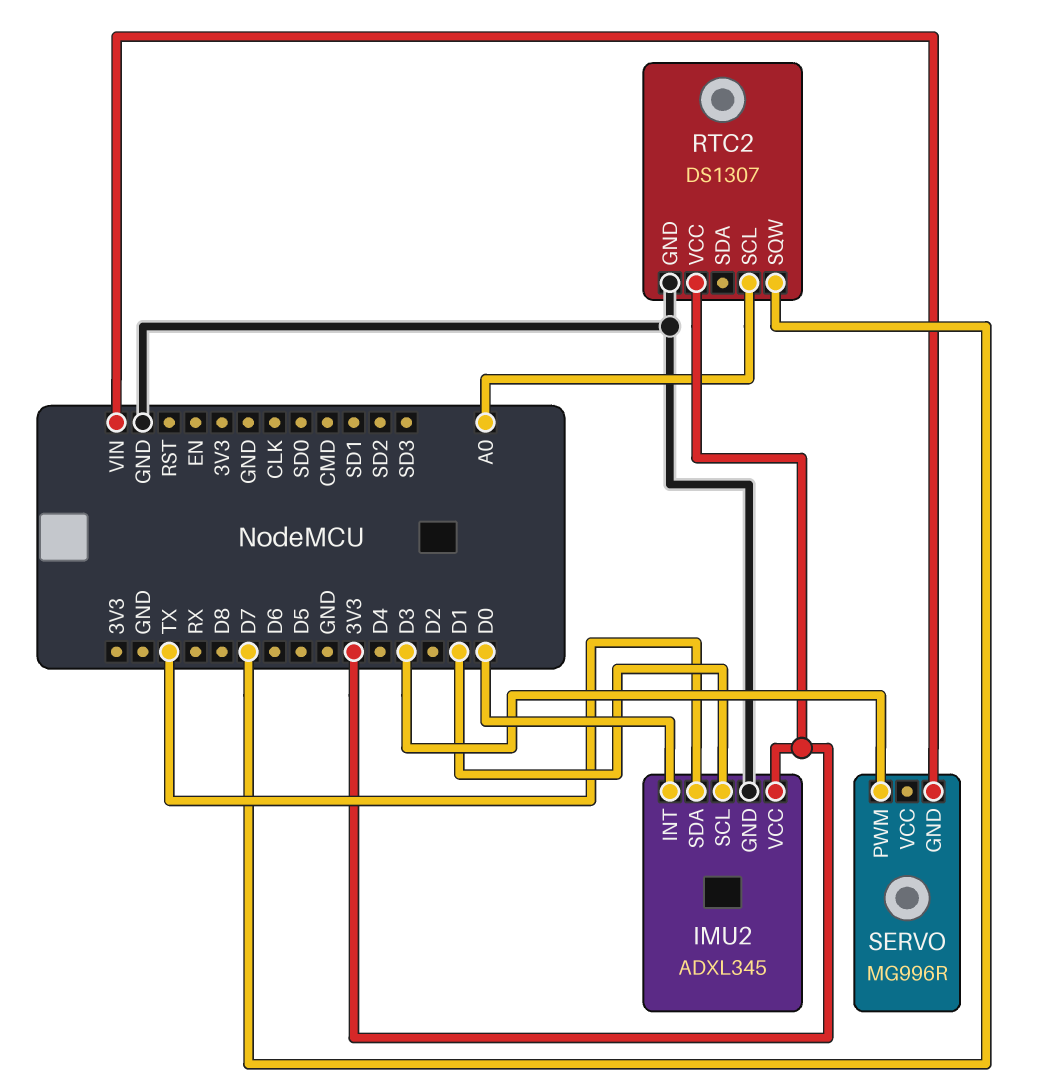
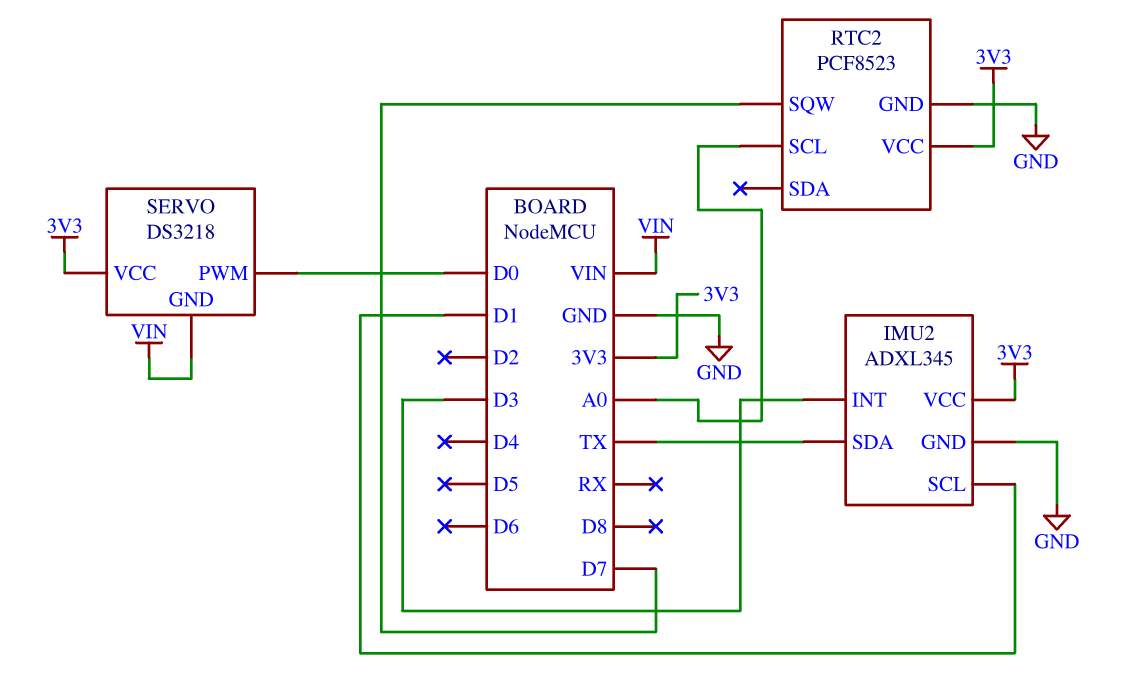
IMU2 pin INT: D0 -> D3
RTC2: DS1307 -> PCF8523
SERVO: MG996R -> DS3218
SERVO pin PWM: D3 -> D0
SERVO pin VCC: none -> 3V3

